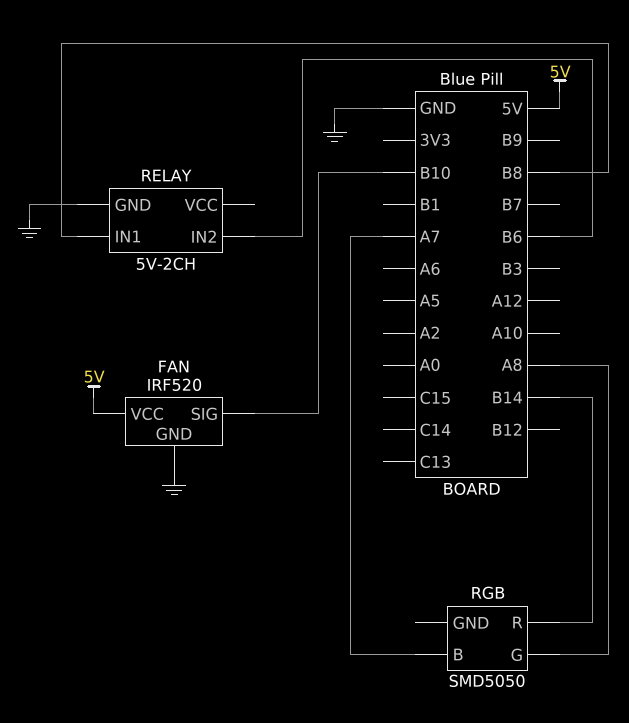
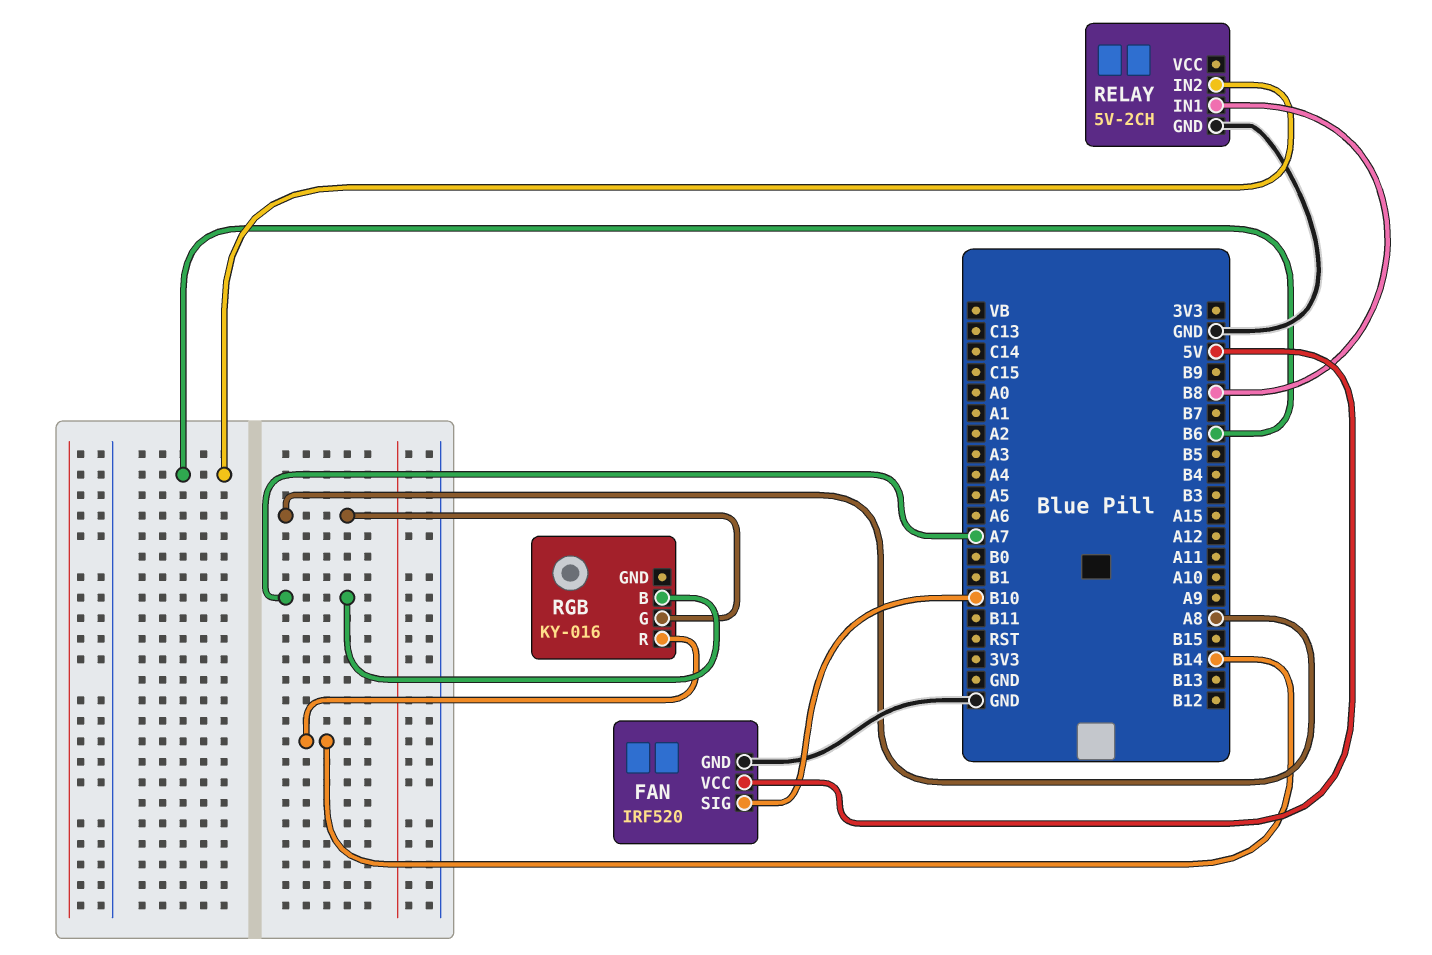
RGB: SMD5050 -> KY-016

